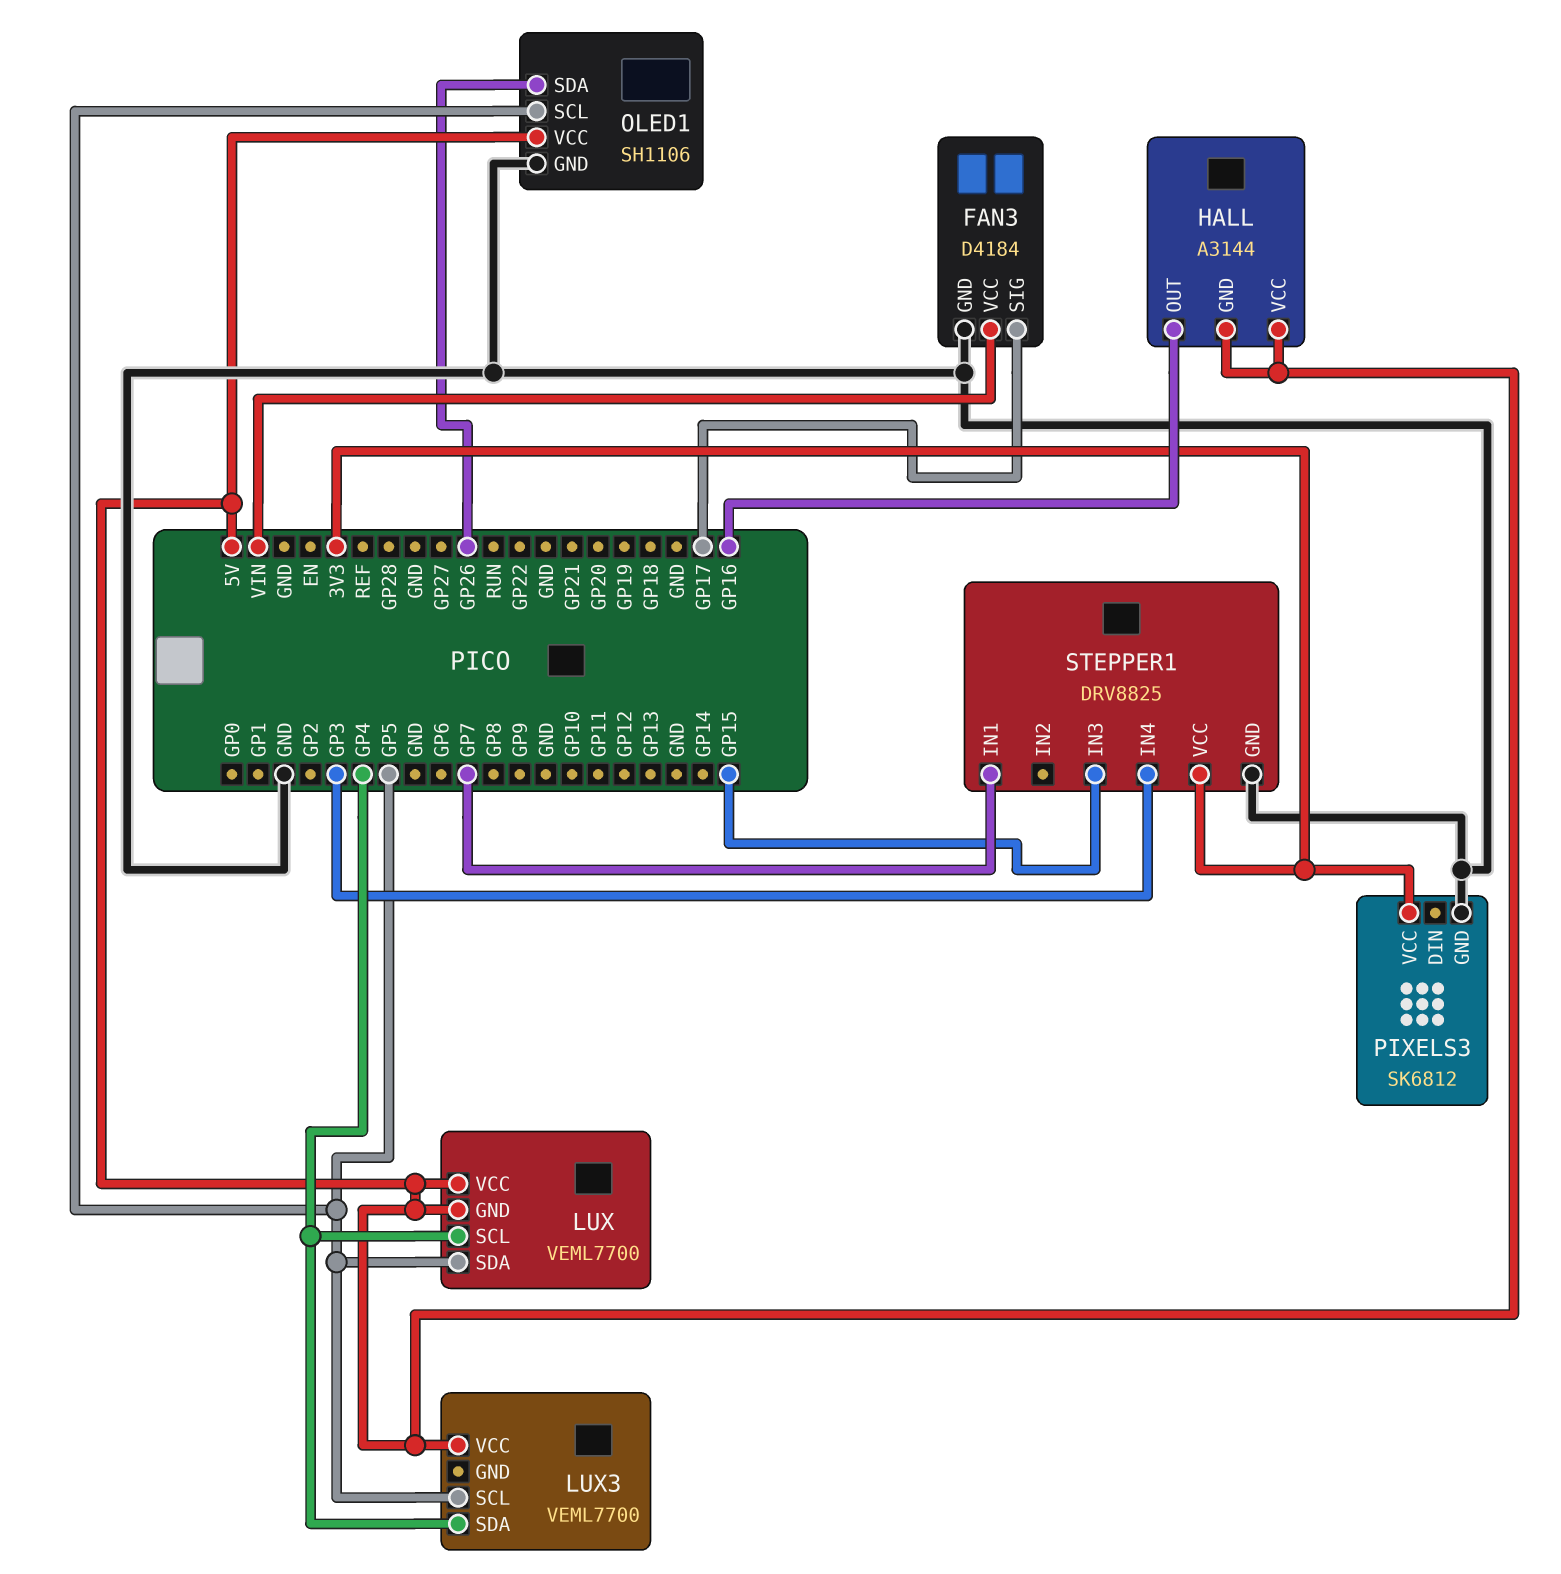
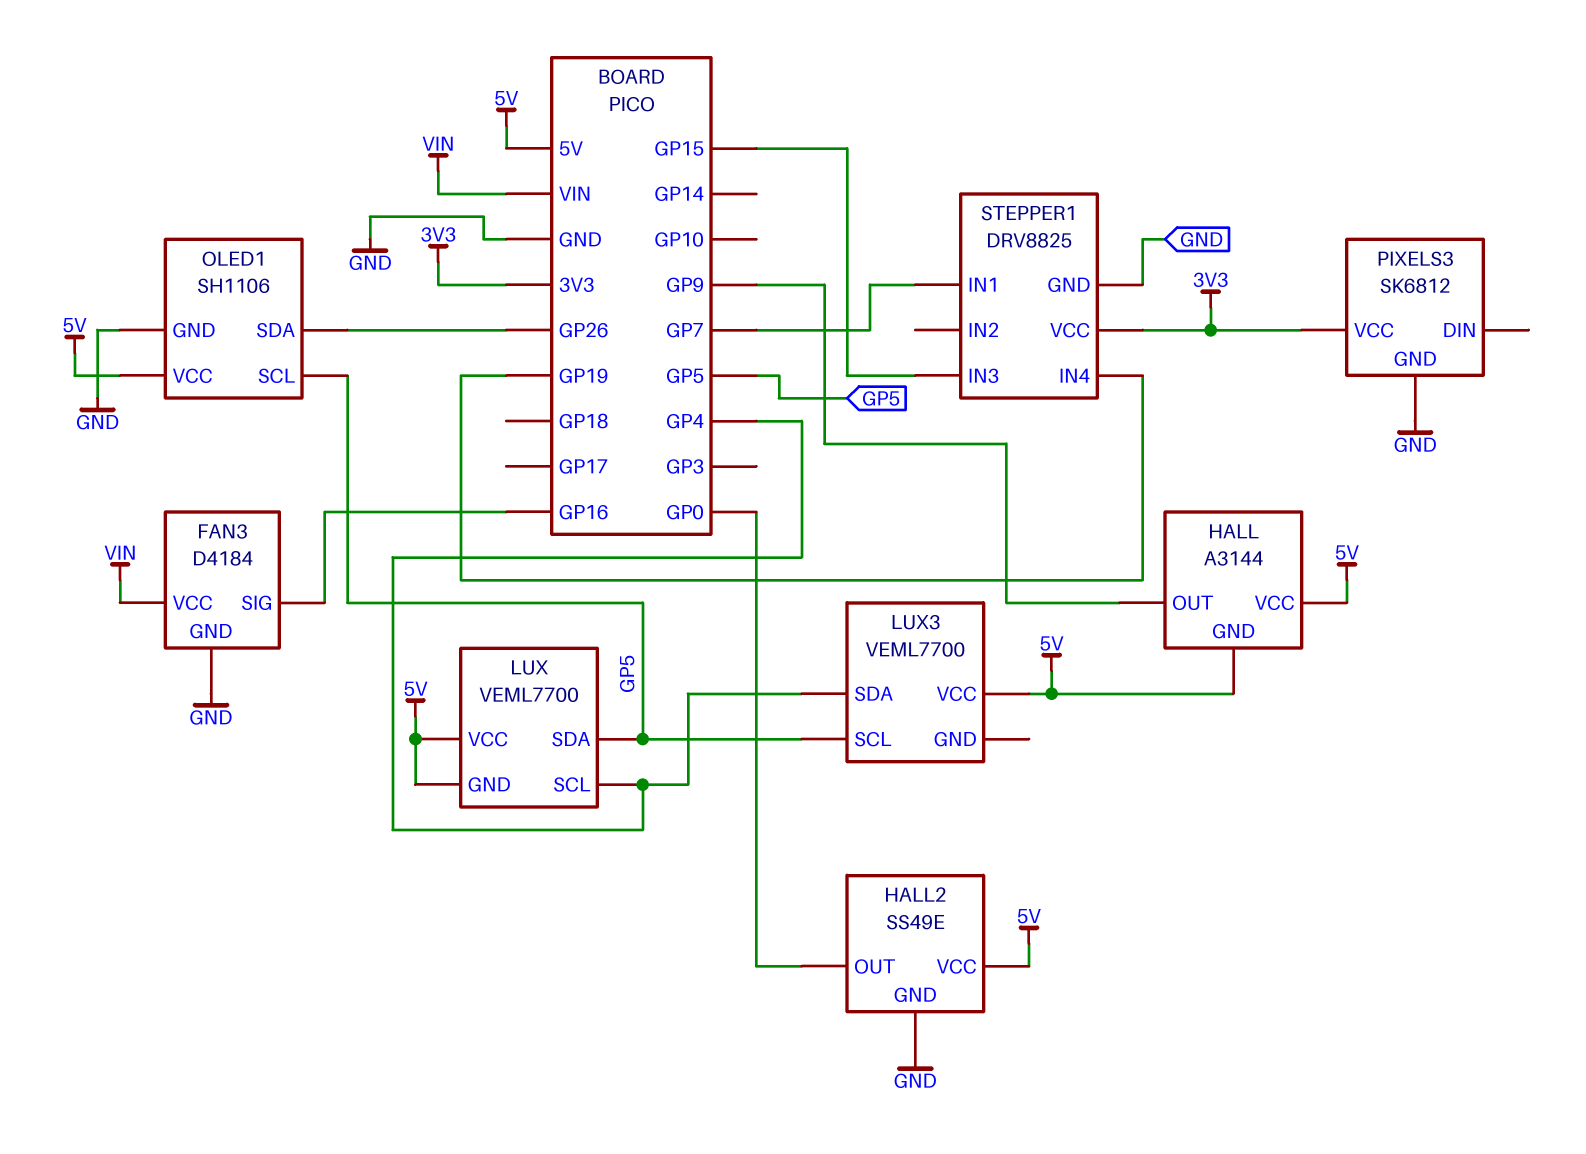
FAN3 pin SIG: GP17 -> GP16
HALL pin OUT: GP16 -> GP9
HALL2: none -> SS49E
HALL2 pin GND: none -> GND
HALL2 pin OUT: none -> GP0
HALL2 pin VCC: none -> 5V
STEPPER1 pin IN4: GP3 -> GP19

